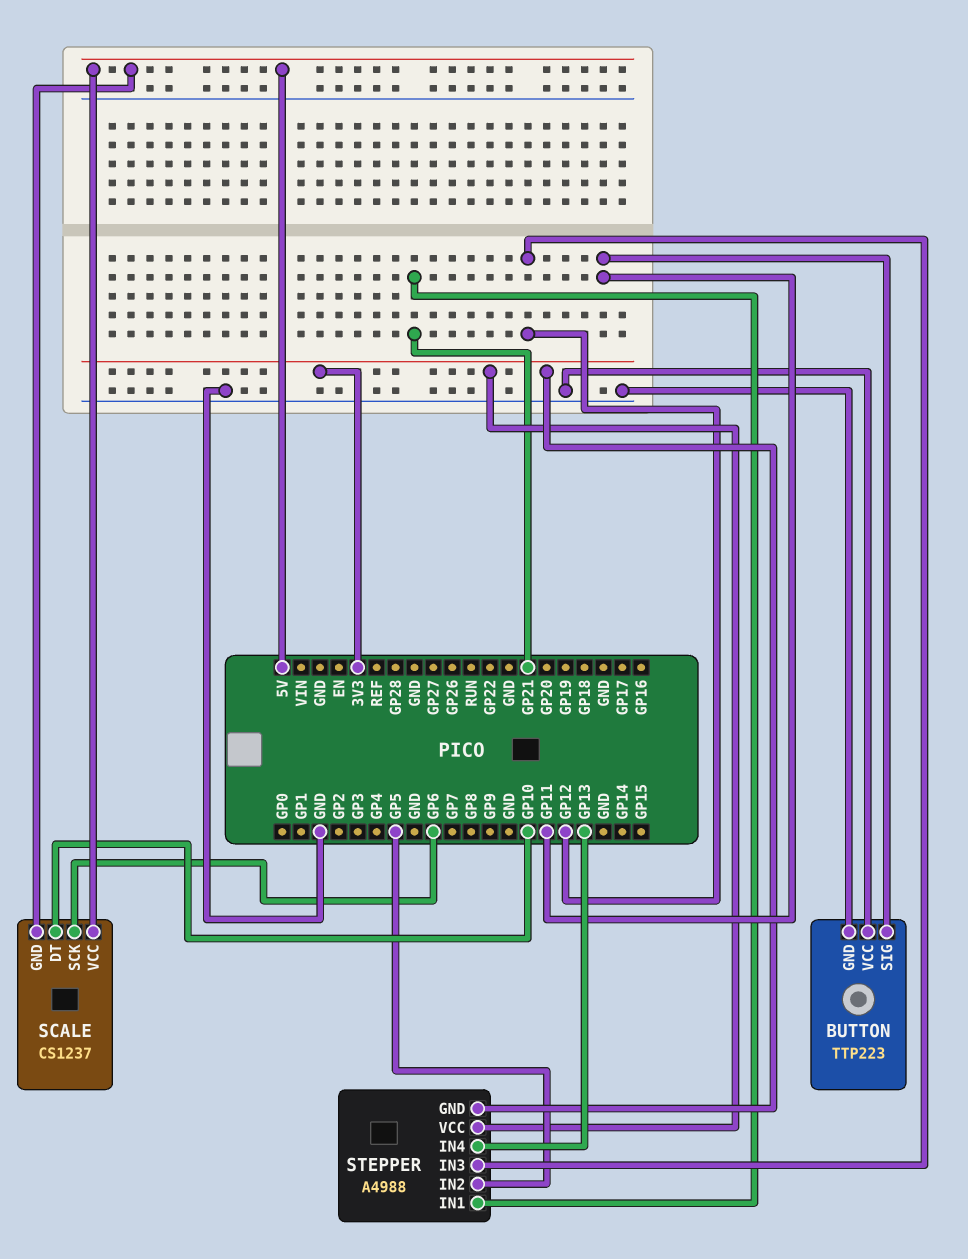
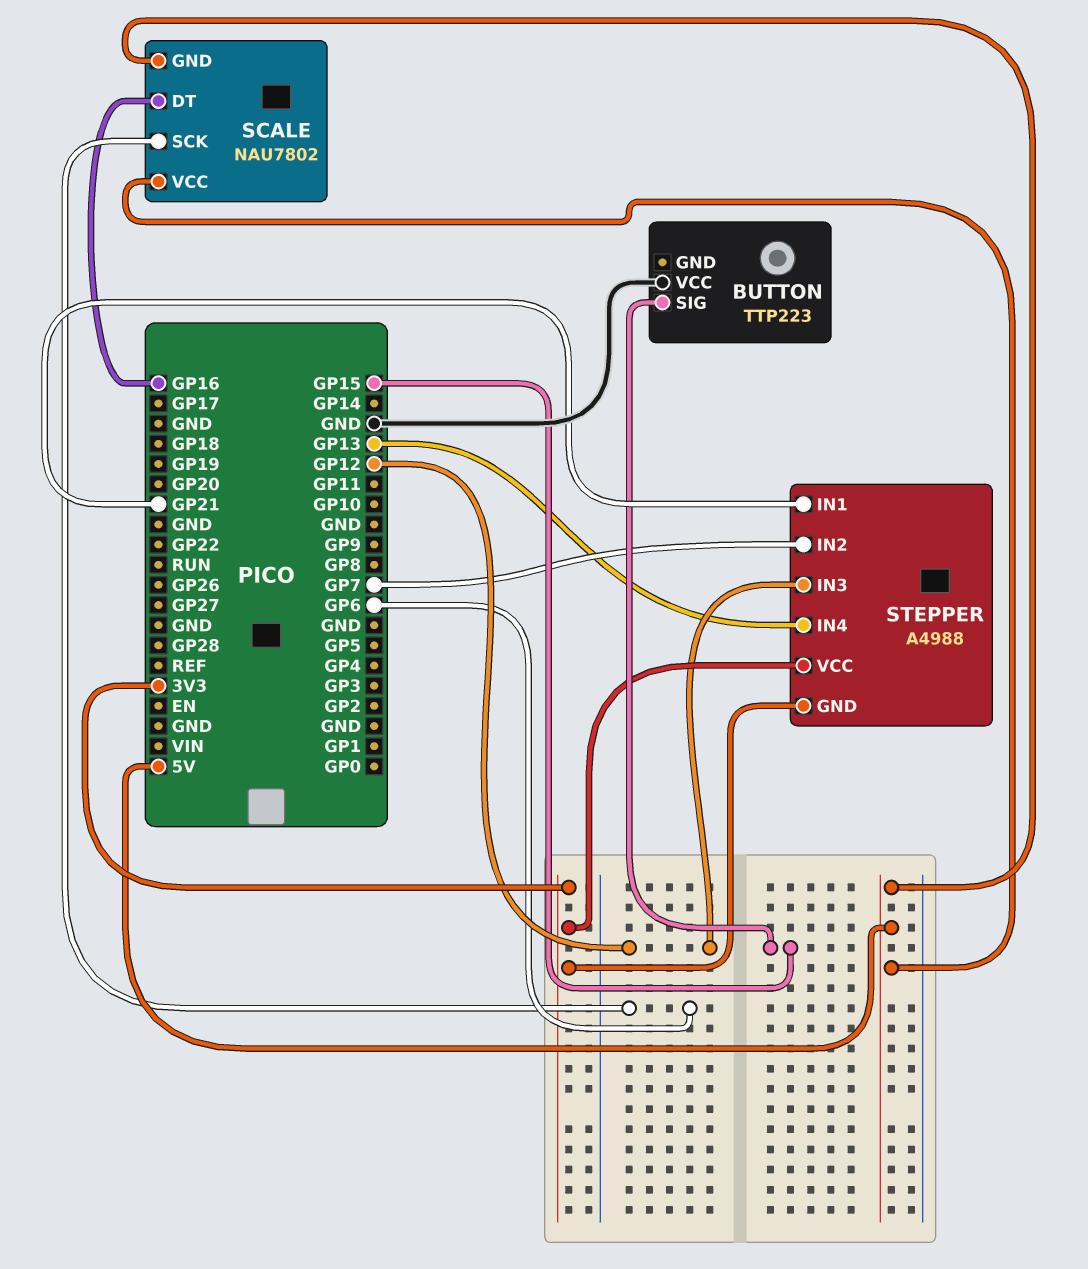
BUTTON pin GND: GND -> none
BUTTON pin SIG: GP11 -> GP15
SCALE: CS1237 -> NAU7802
SCALE pin DT: GP10 -> GP16
STEPPER pin IN2: GP5 -> GP7

